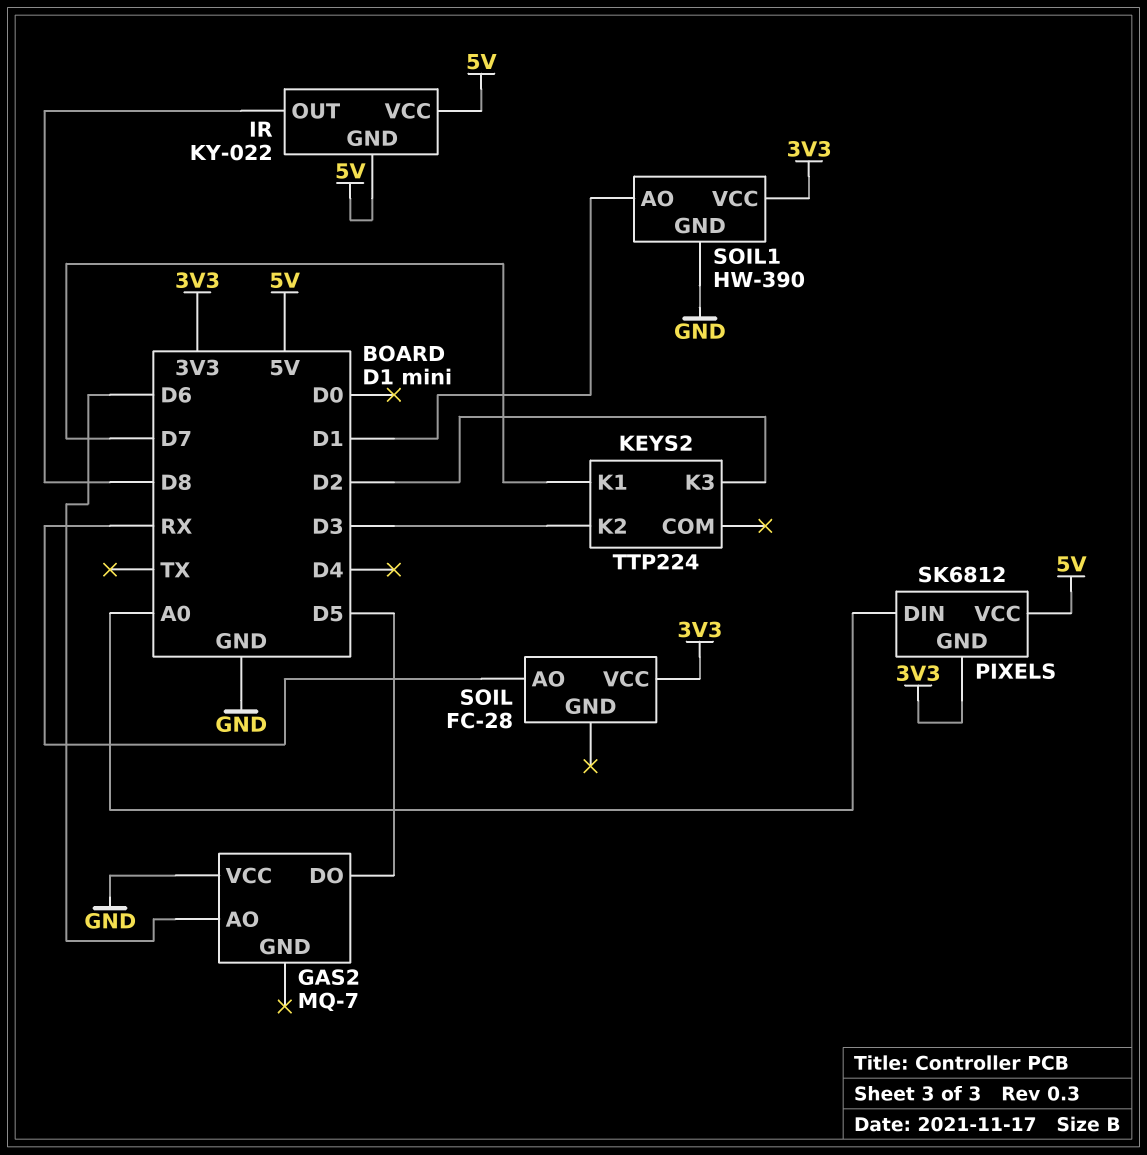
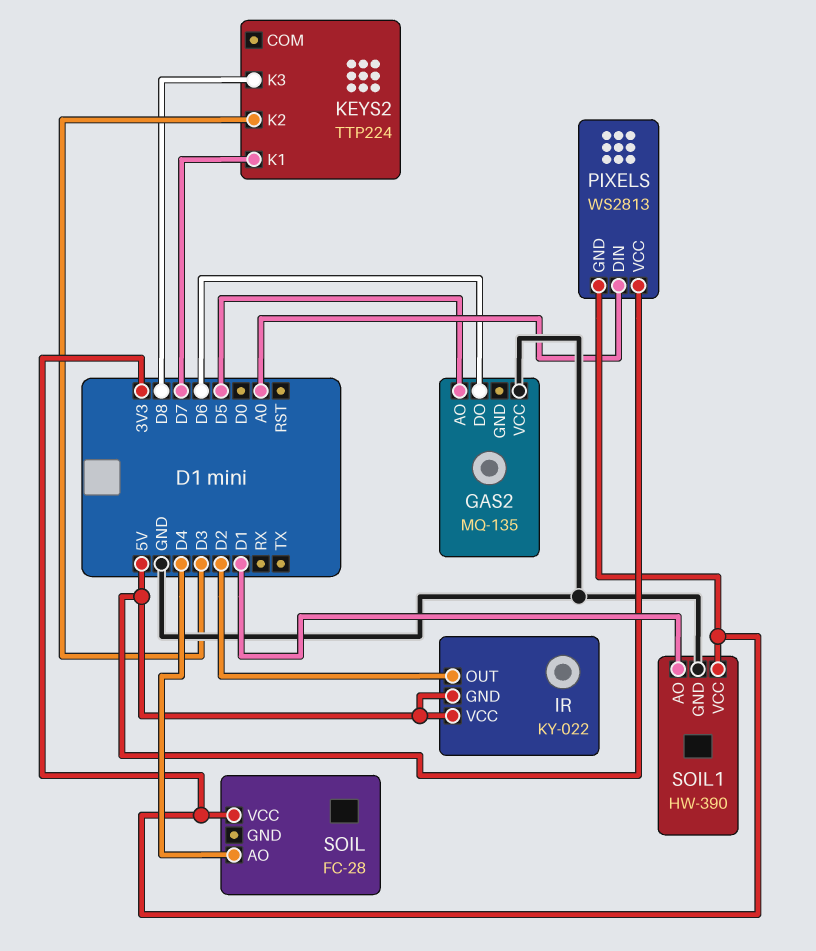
GAS2: MQ-7 -> MQ-135
GAS2 pin AO: D6 -> D5
GAS2 pin DO: D5 -> D6
IR pin OUT: D8 -> D2
KEYS2 pin K3: D2 -> D8
PIXELS: SK6812 -> WS2813
SOIL pin AO: RX -> D4

